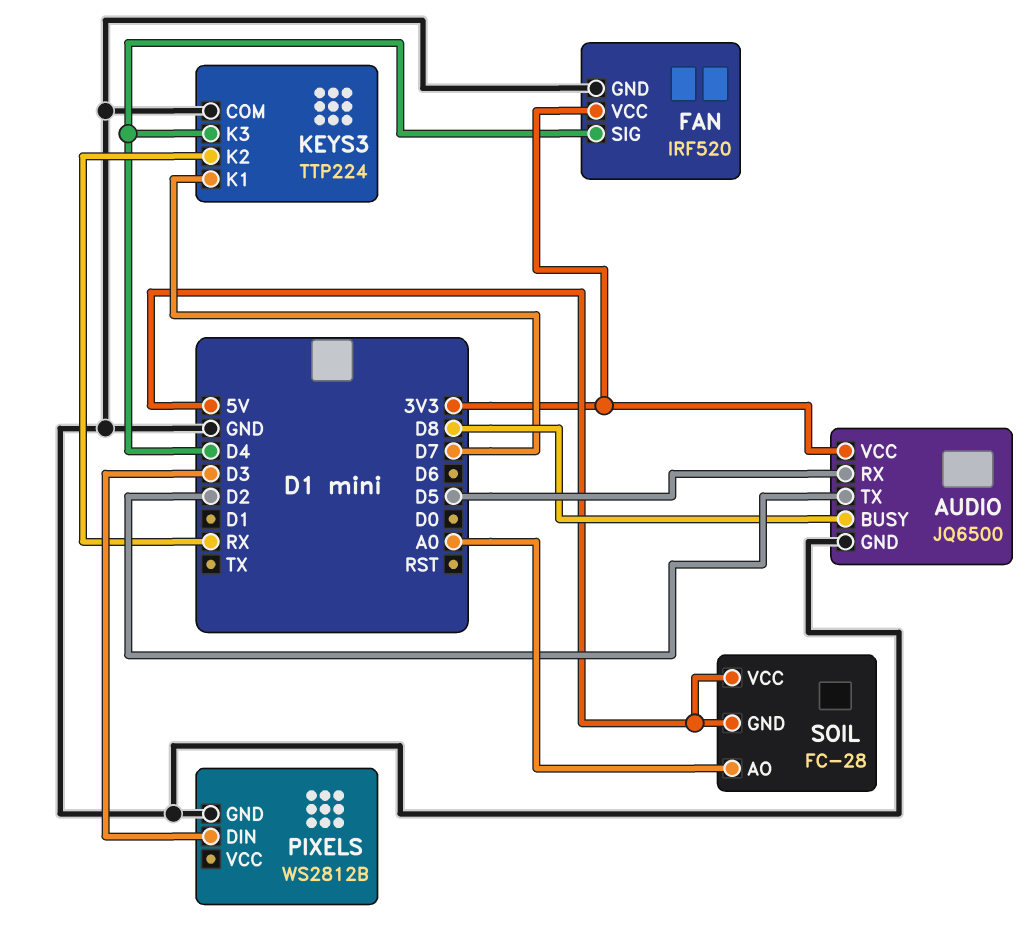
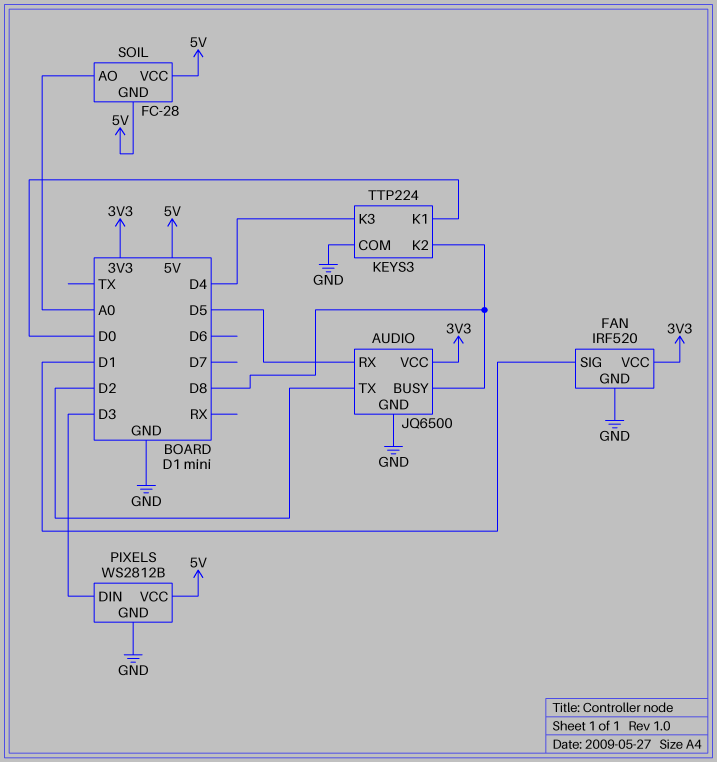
FAN pin SIG: D4 -> D1
KEYS3 pin K1: D7 -> D0
KEYS3 pin K2: RX -> D8
PIXELS pin VCC: none -> 5V

